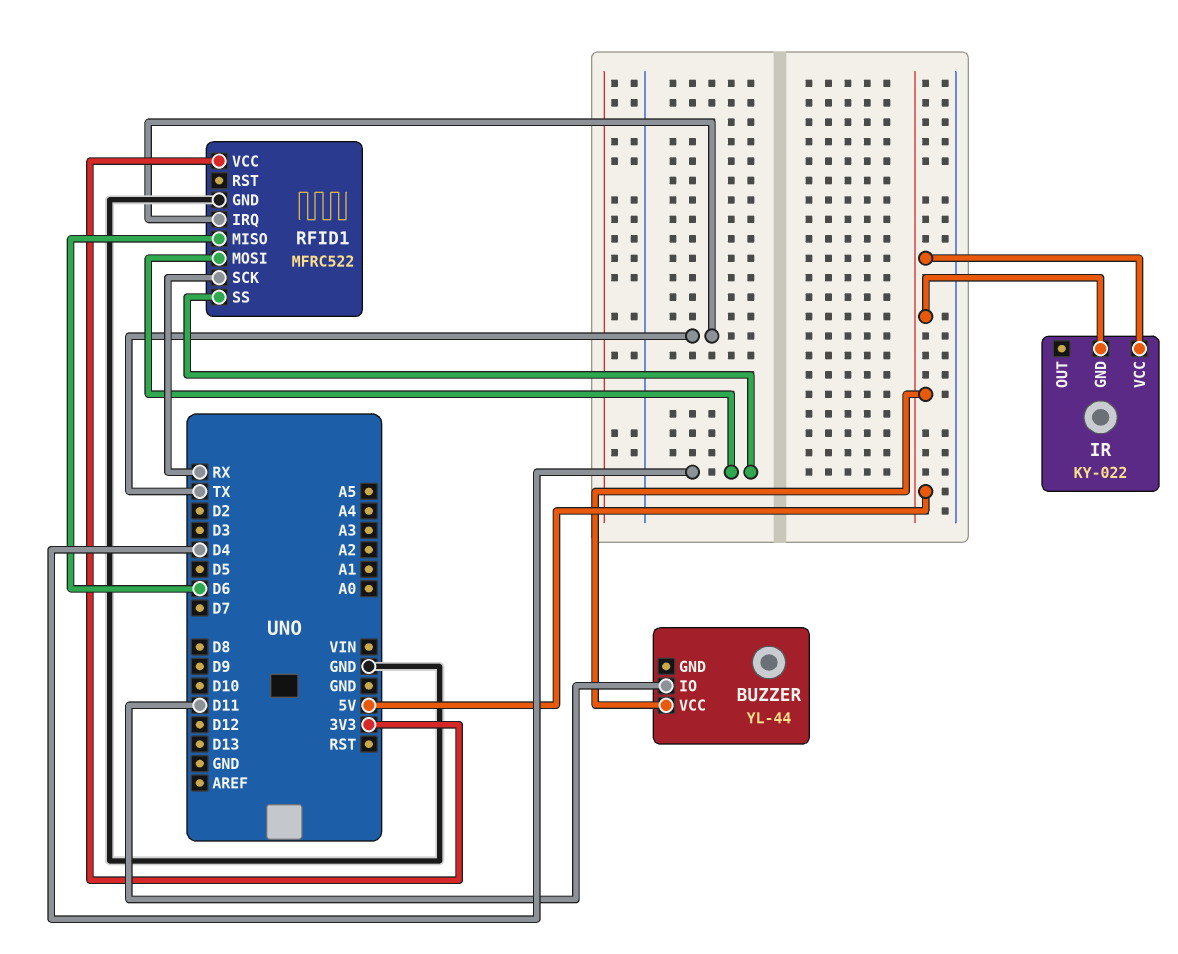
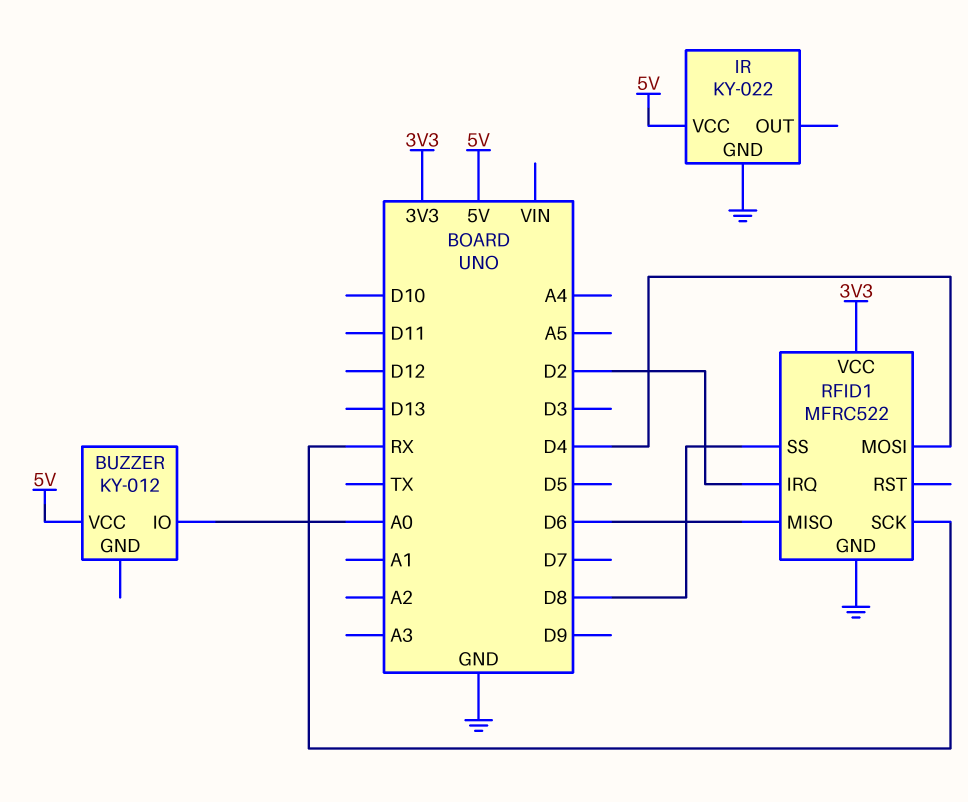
BUZZER: YL-44 -> KY-012
BUZZER pin IO: D11 -> A0
IR pin GND: 5V -> GND
RFID1 pin IRQ: TX -> D2
RFID1 pin SS: D4 -> D8

